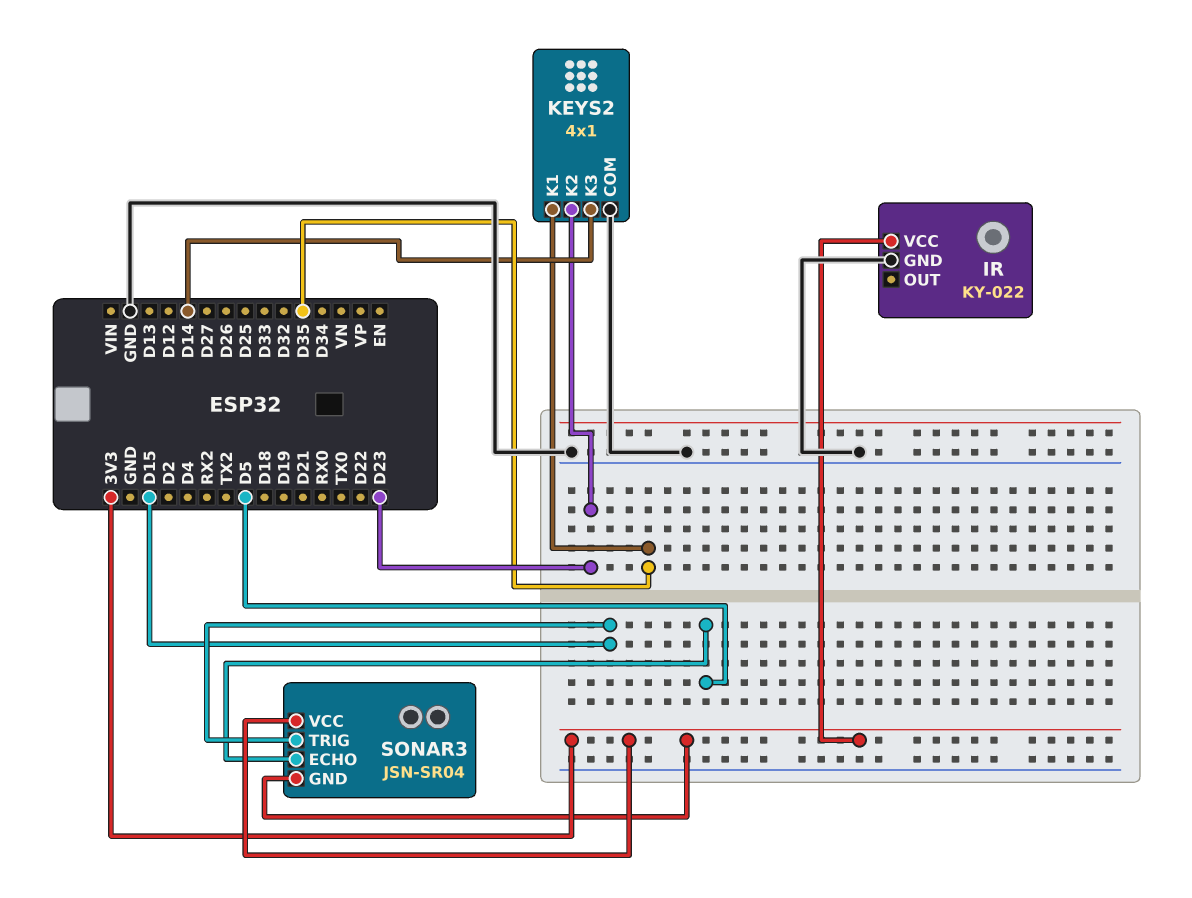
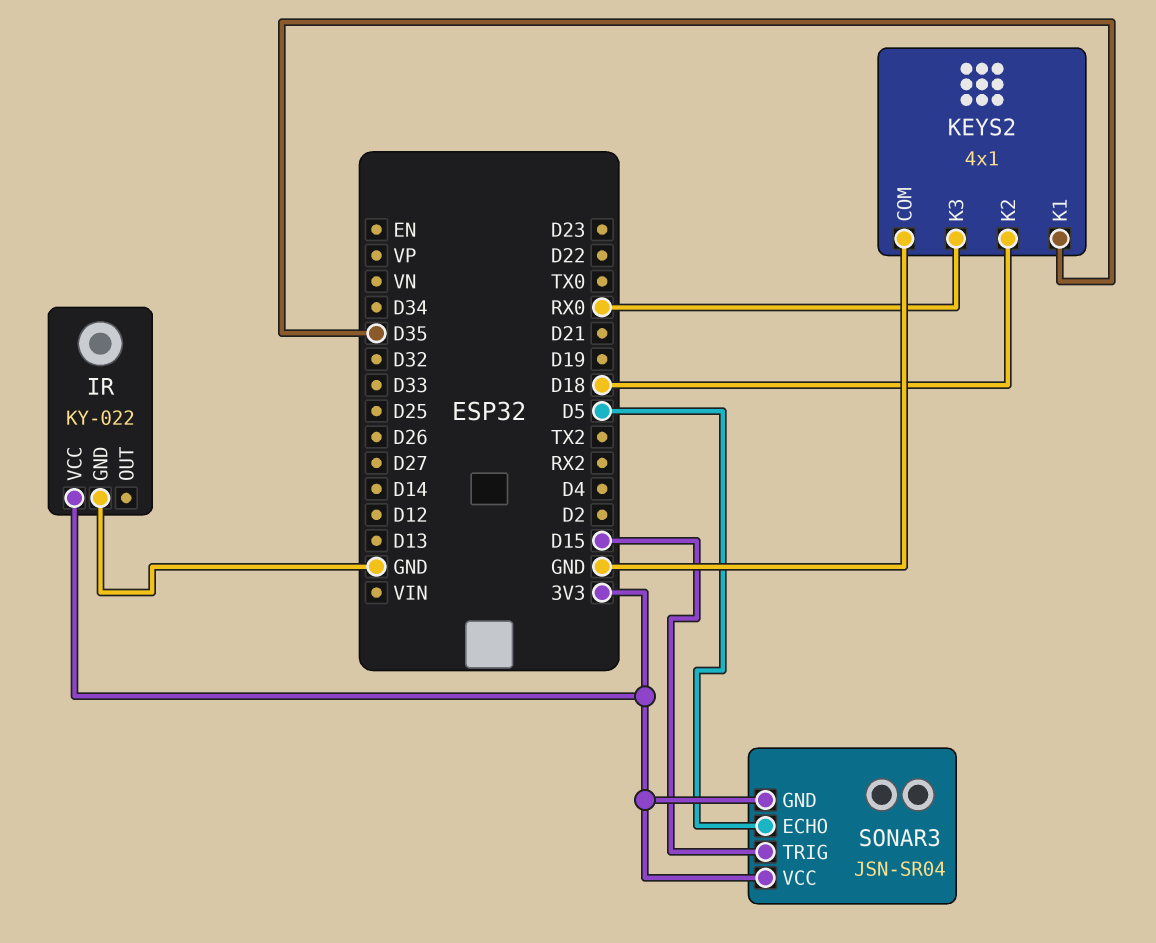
KEYS2 pin K2: D23 -> D18
KEYS2 pin K3: D14 -> RX0

